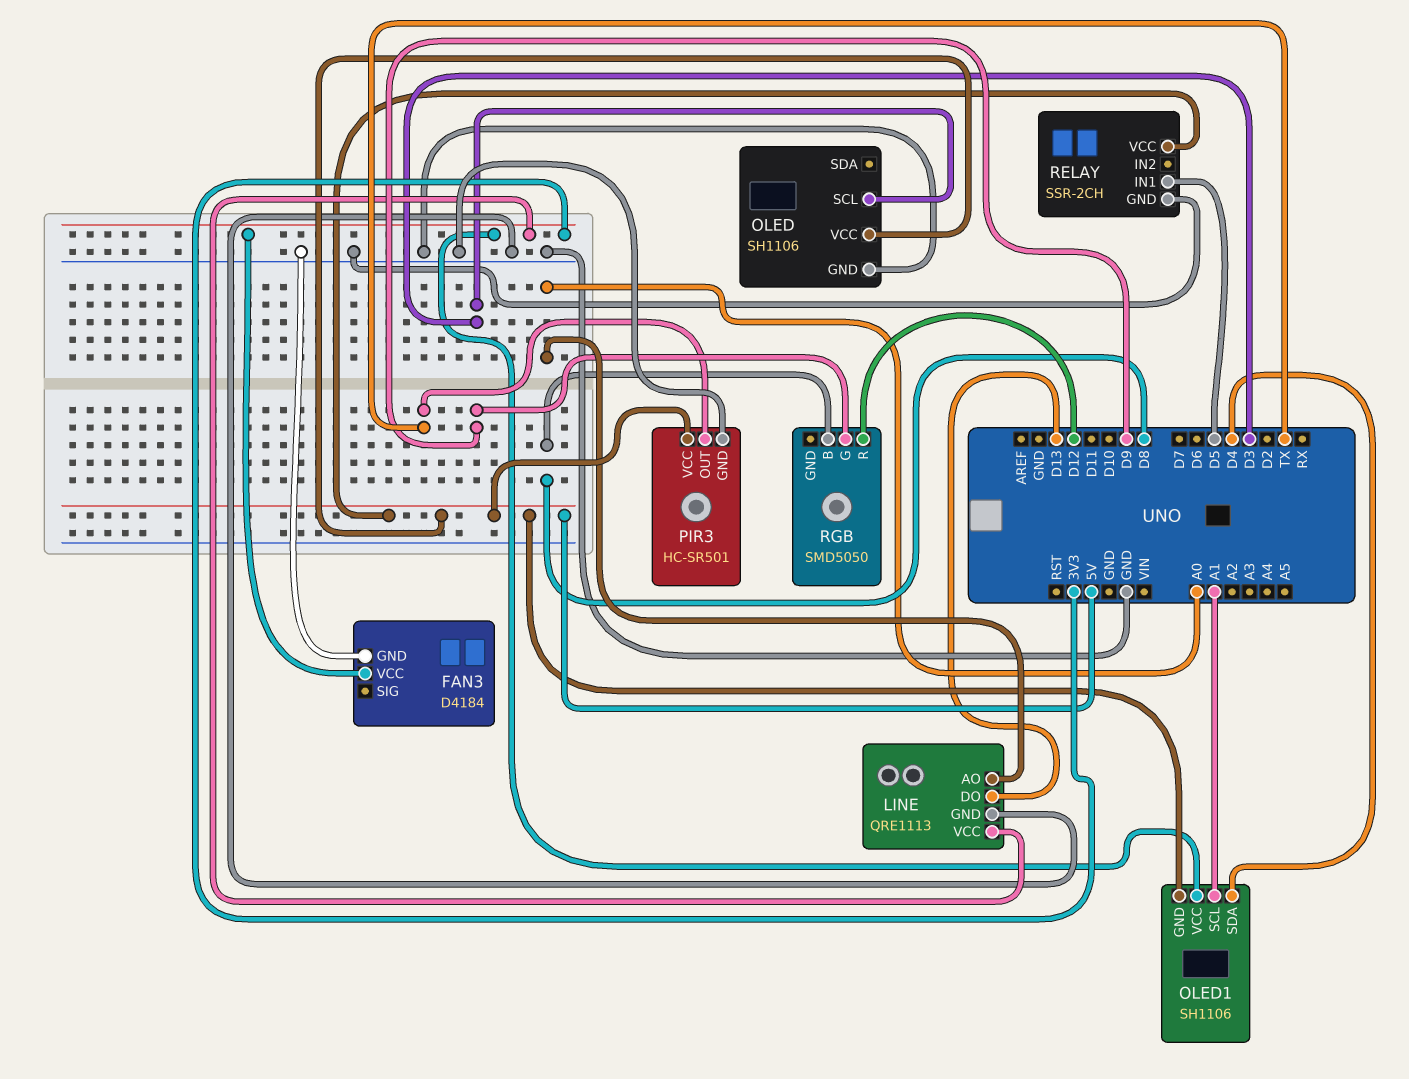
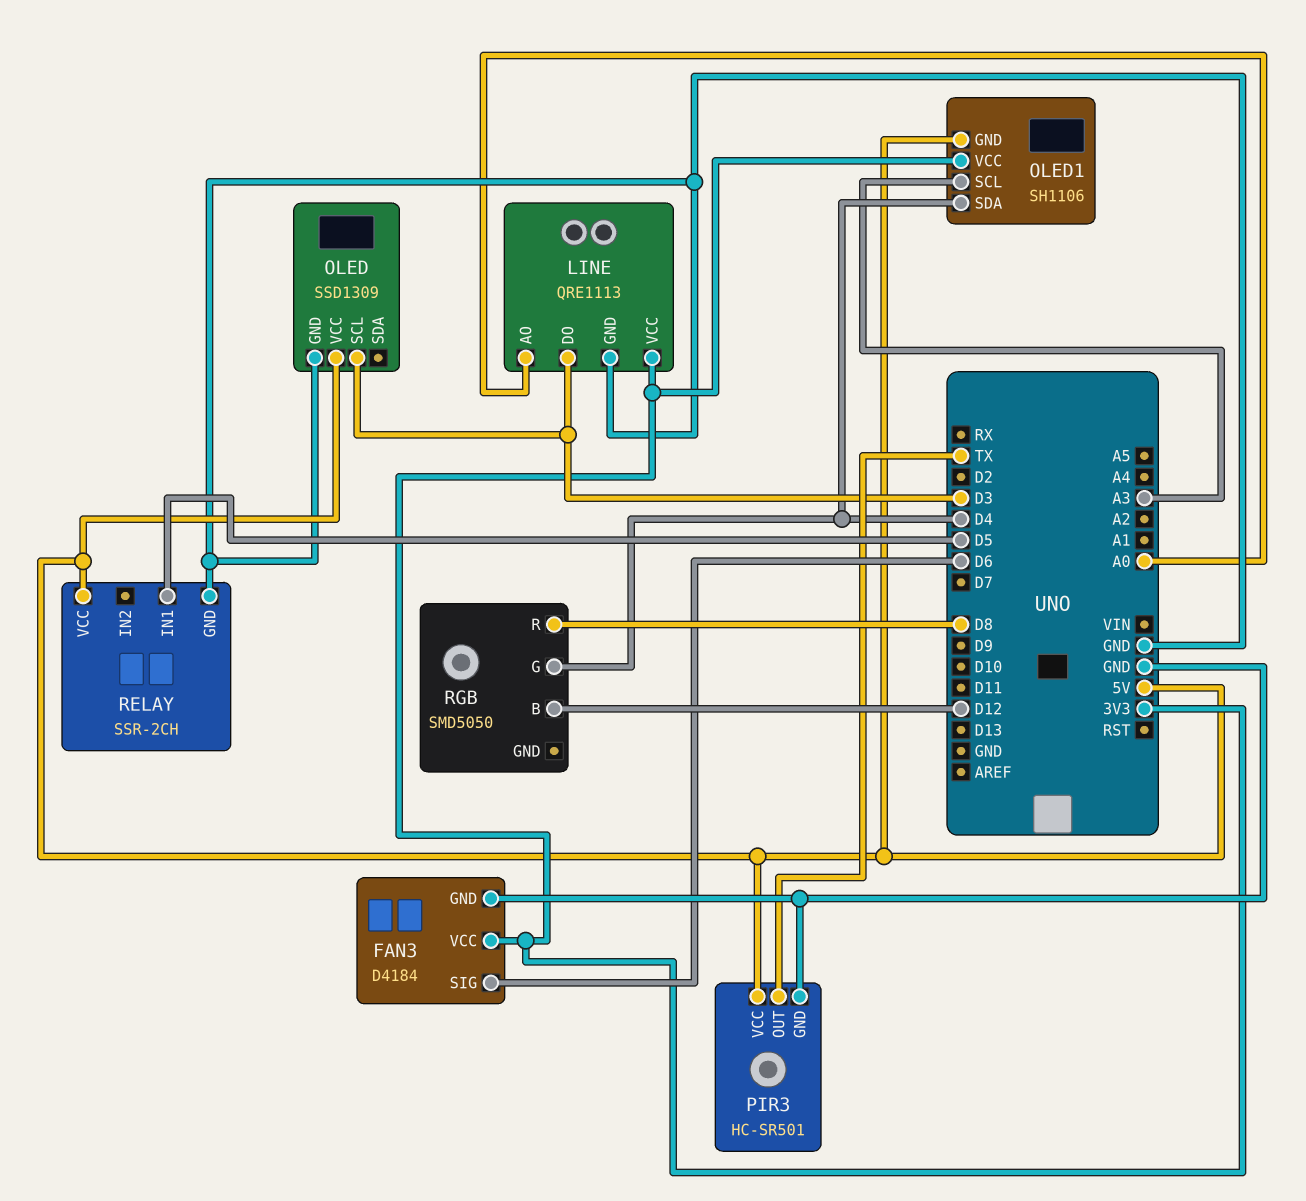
FAN3 pin SIG: none -> D6
LINE pin DO: D13 -> D3
OLED: SH1106 -> SSD1309
OLED1 pin SCL: A1 -> A3
RGB pin B: D8 -> D12
RGB pin G: D9 -> D4
RGB pin R: D12 -> D8

